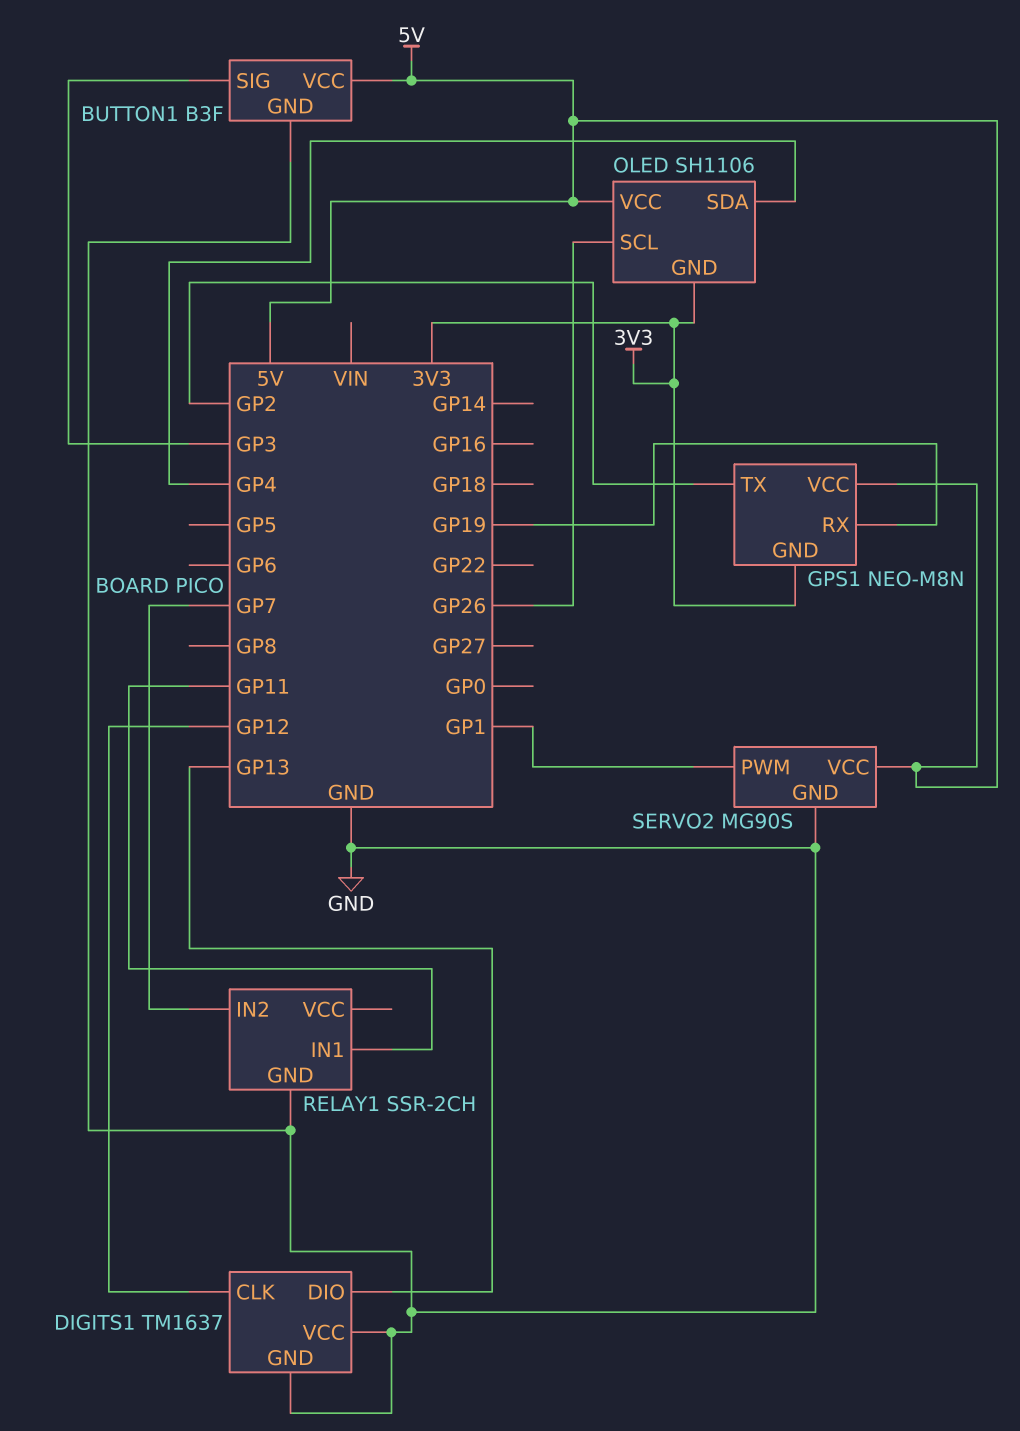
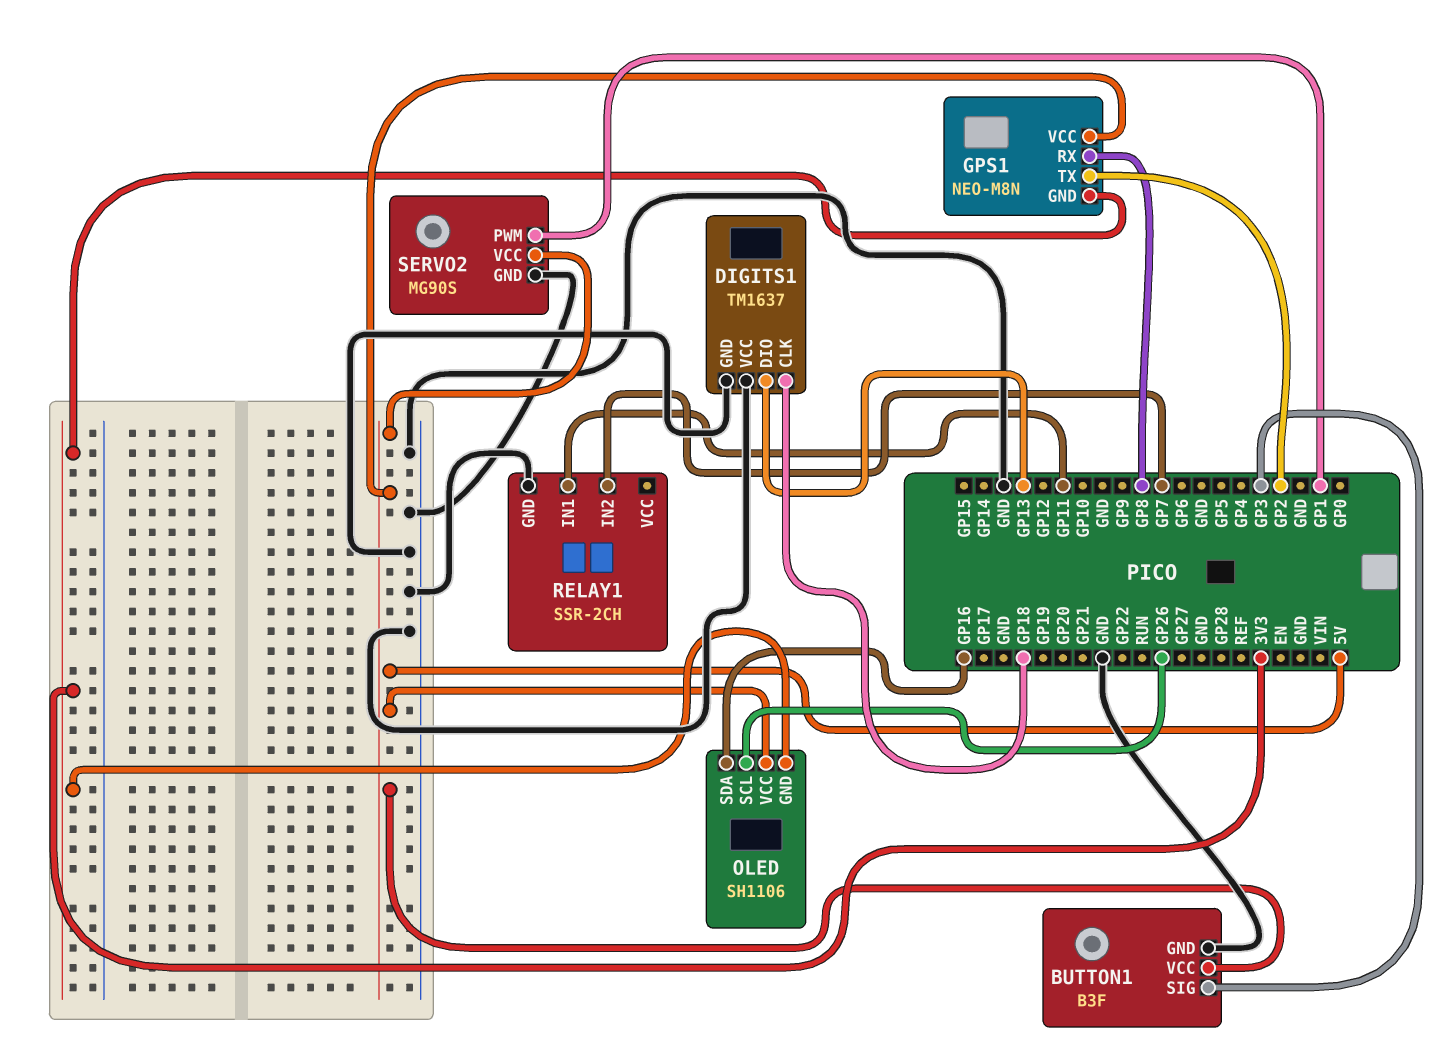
DIGITS1 pin CLK: GP12 -> GP18
GPS1 pin RX: GP19 -> GP8
OLED pin SDA: GP4 -> GP16

